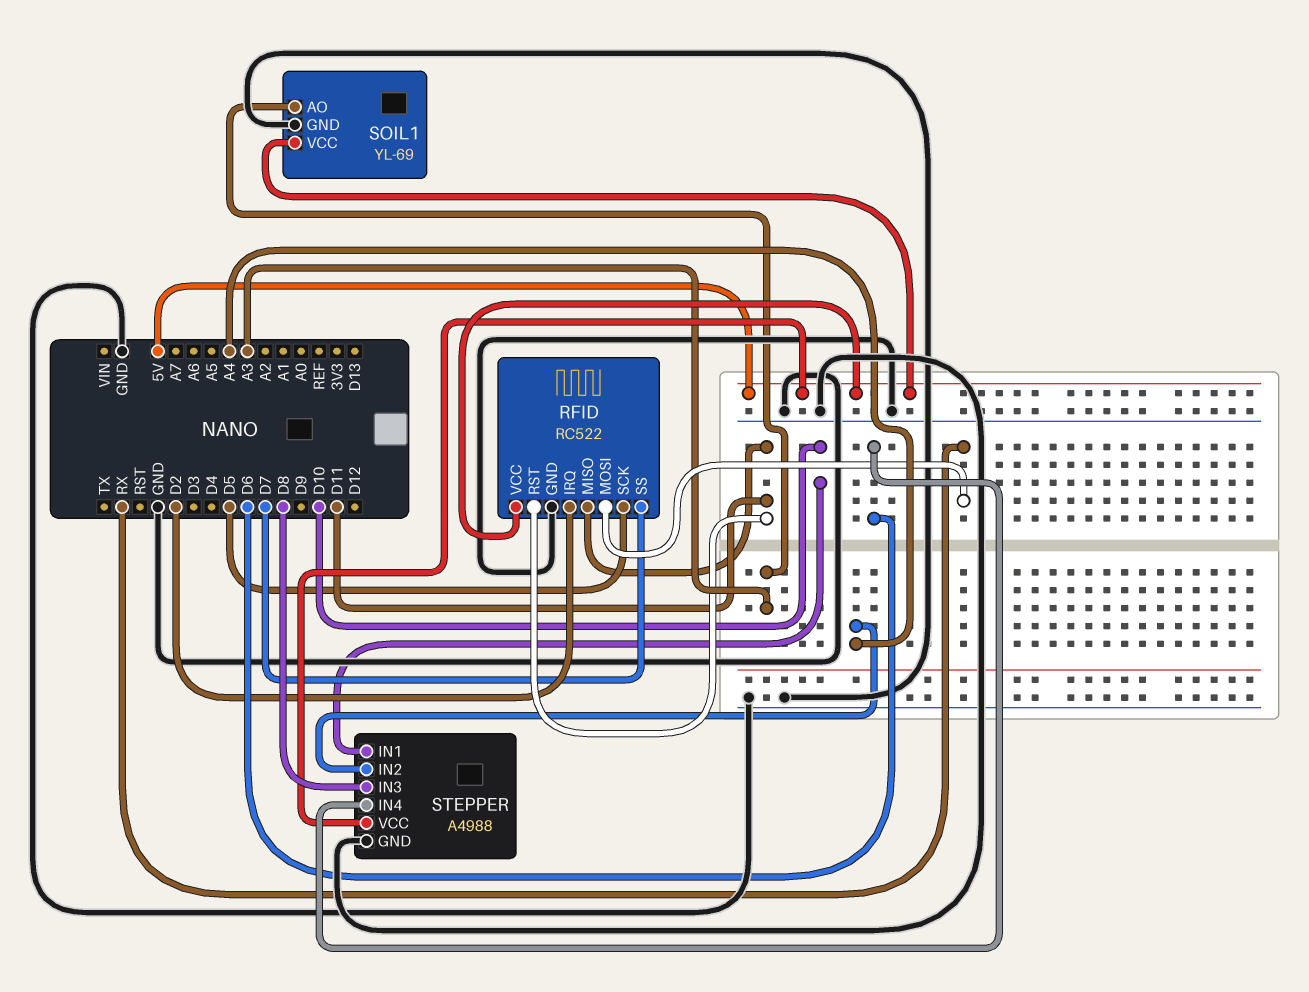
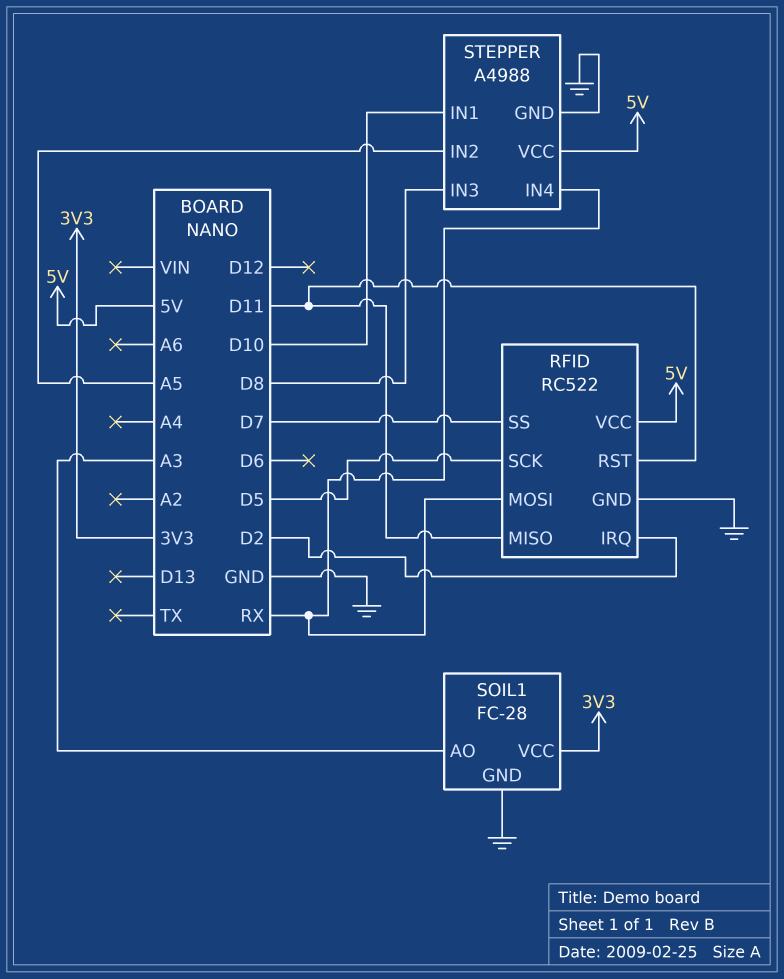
SOIL1: YL-69 -> FC-28
SOIL1 pin VCC: 5V -> 3V3
STEPPER pin IN2: A4 -> A5
STEPPER pin IN4: D6 -> RX

